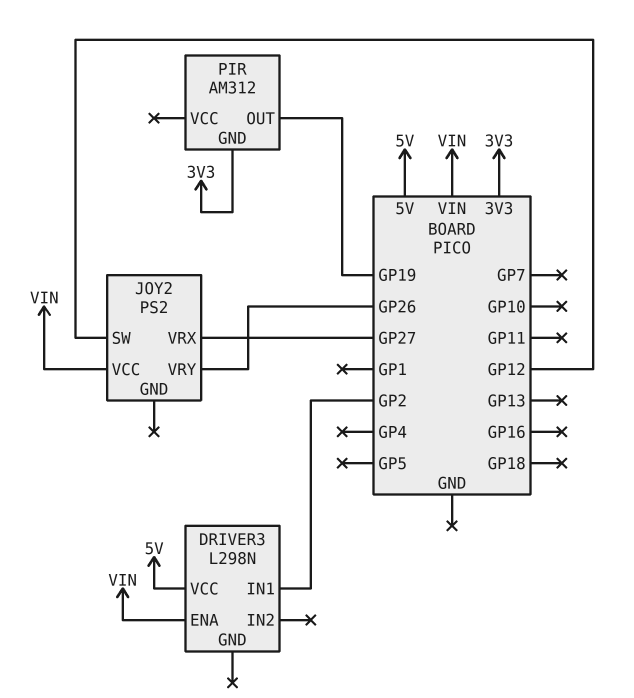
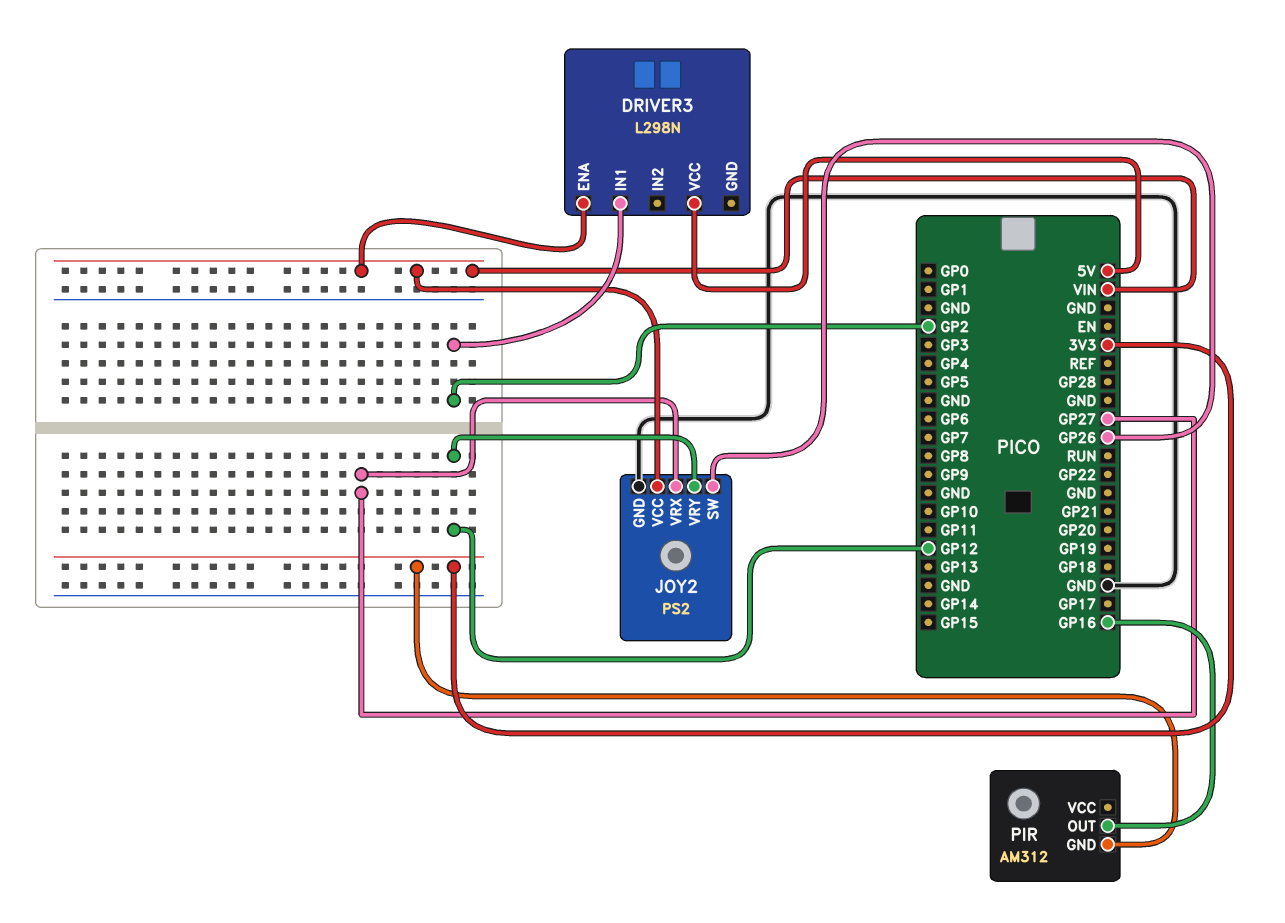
JOY2 pin GND: none -> GND
JOY2 pin SW: GP12 -> GP26
JOY2 pin VRY: GP26 -> GP12
PIR pin OUT: GP19 -> GP16

